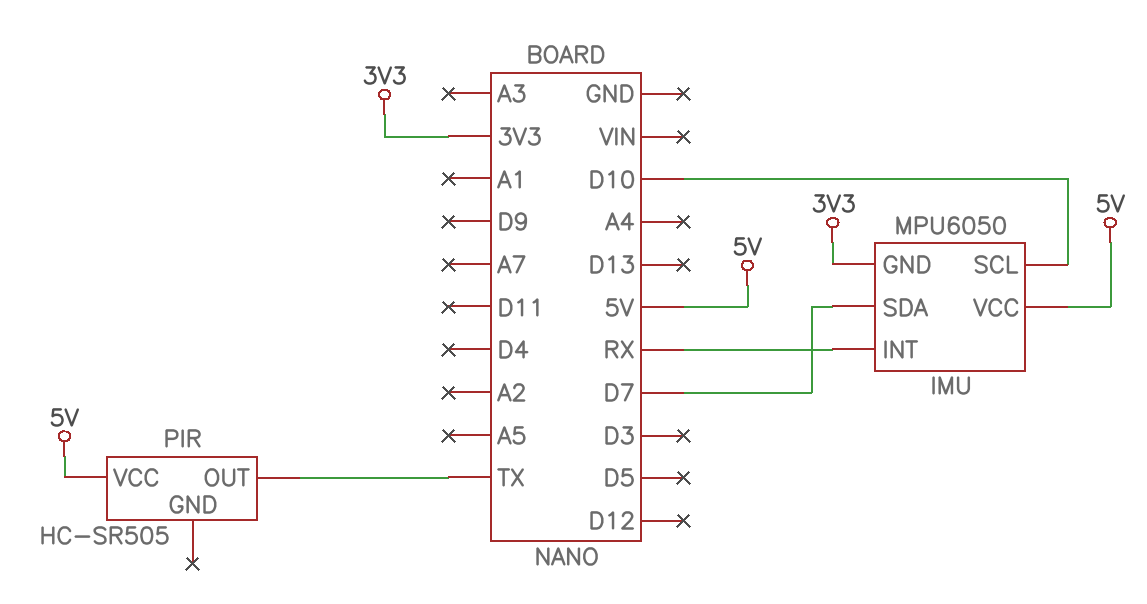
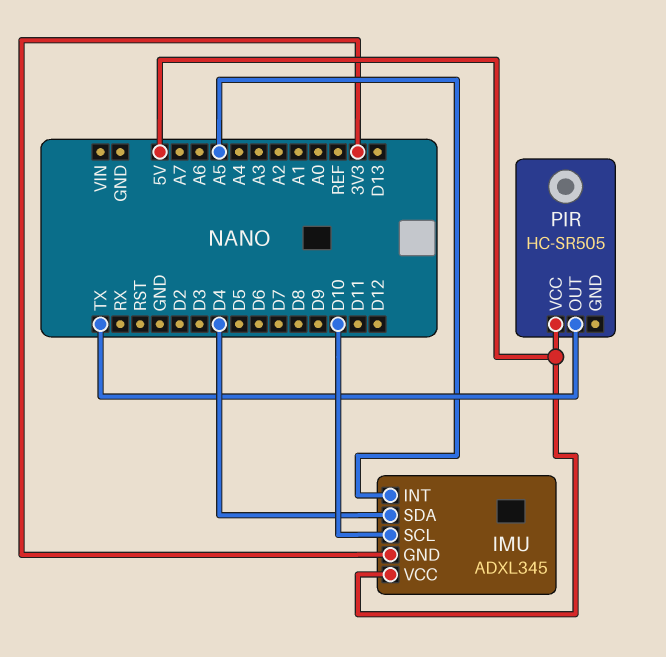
IMU: MPU6050 -> ADXL345
IMU pin INT: RX -> A5
IMU pin SDA: D7 -> D4

